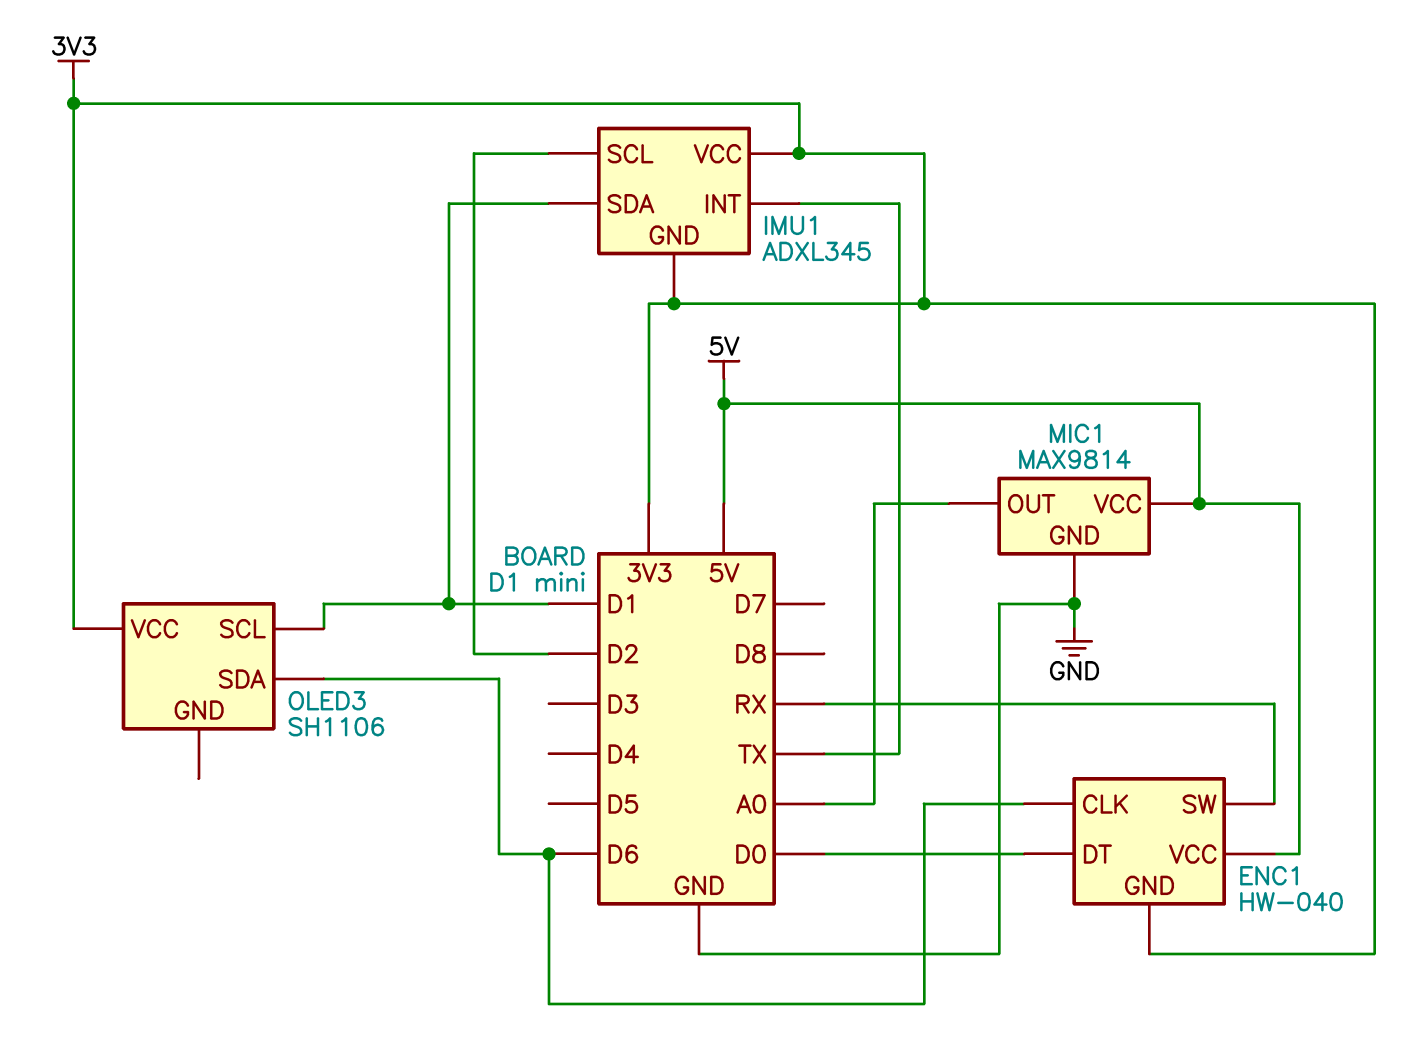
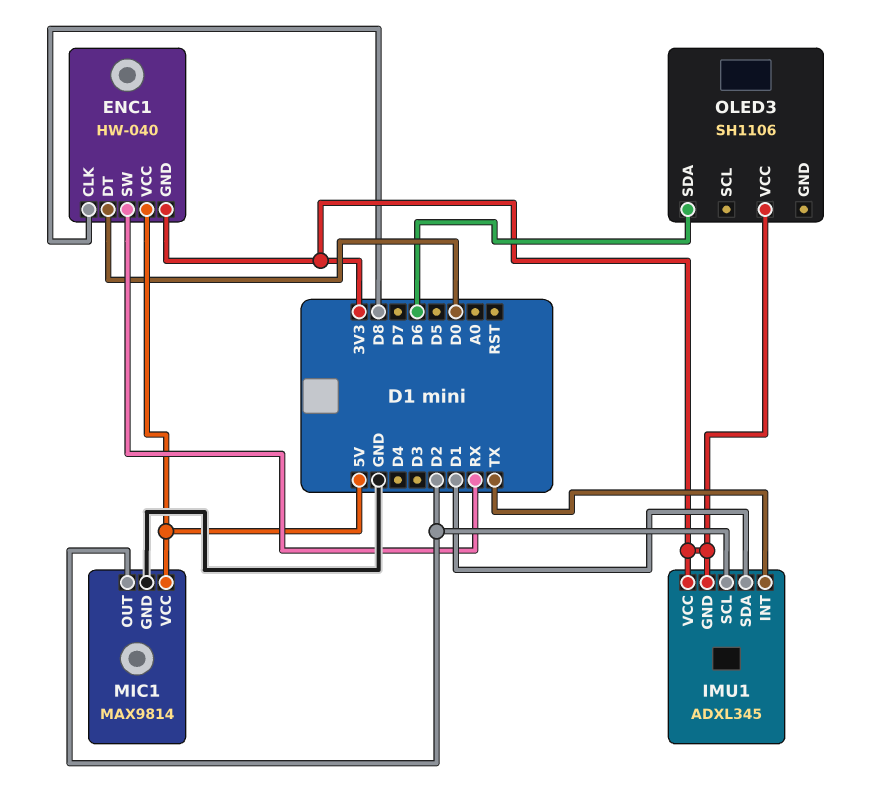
ENC1 pin CLK: D6 -> D8
MIC1 pin OUT: A0 -> D2
OLED3 pin SCL: D1 -> none

